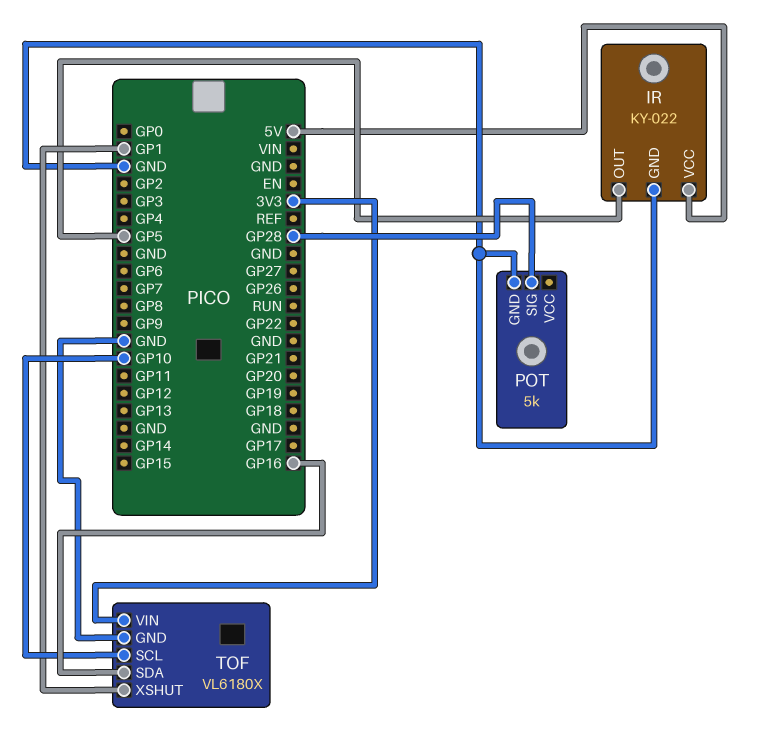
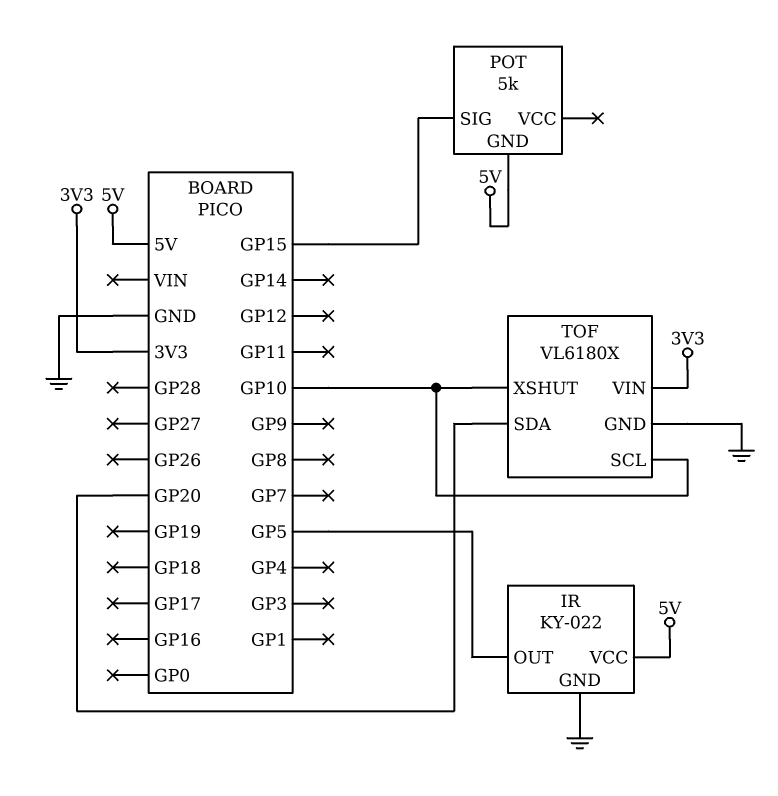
POT pin GND: GND -> 5V
POT pin SIG: GP28 -> GP15
TOF pin SDA: GP16 -> GP20
TOF pin XSHUT: GP1 -> GP10

